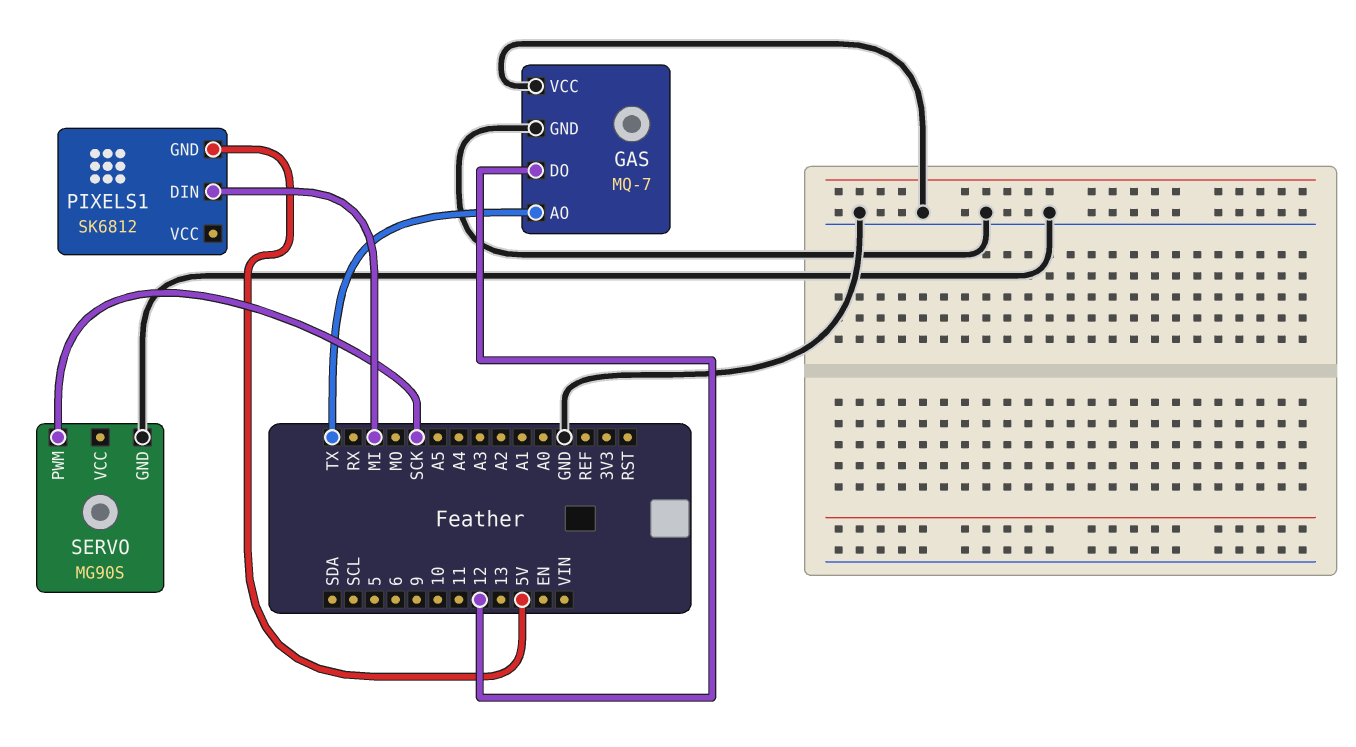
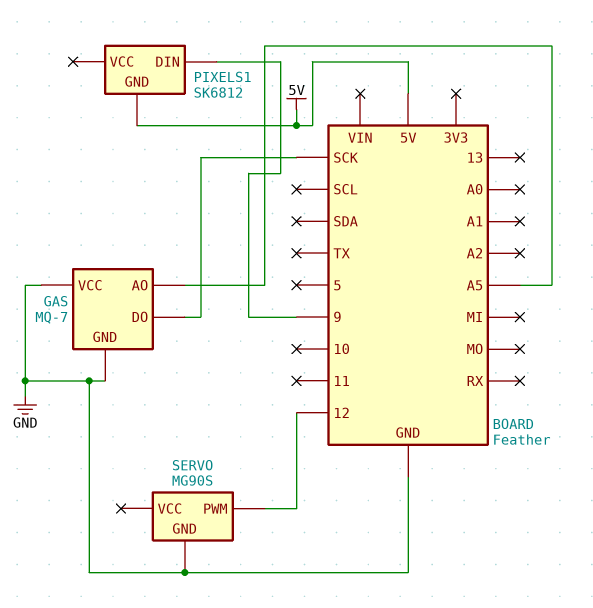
GAS pin AO: TX -> A5
GAS pin DO: 12 -> SCK
PIXELS1 pin DIN: MI -> 9
SERVO pin PWM: SCK -> 12

